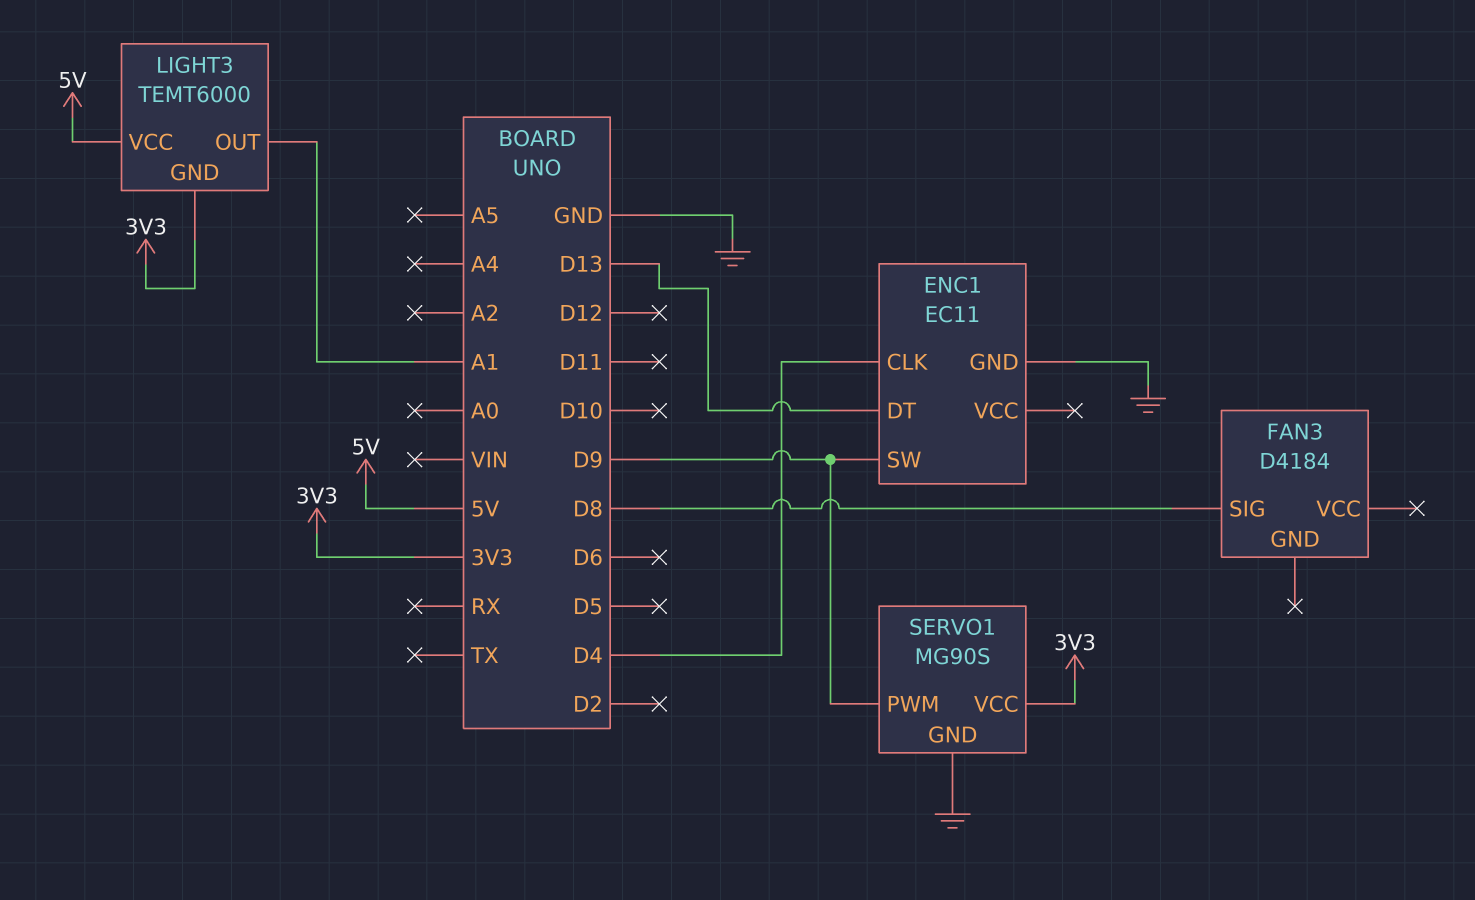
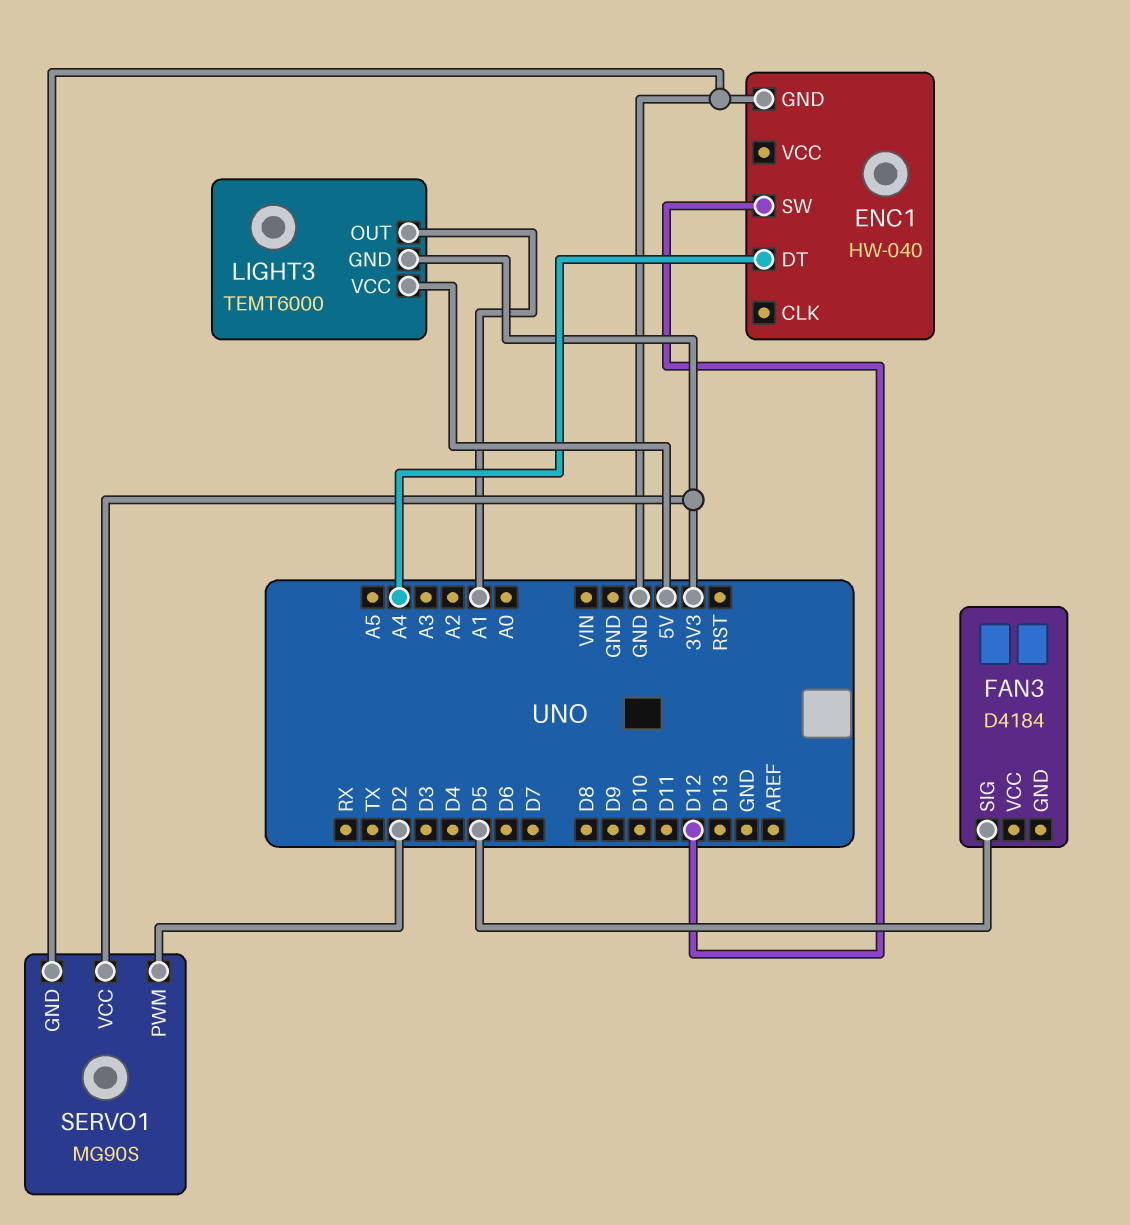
ENC1: EC11 -> HW-040
ENC1 pin CLK: D4 -> none
ENC1 pin DT: D13 -> A4
ENC1 pin SW: D9 -> D12
FAN3 pin SIG: D8 -> D5
SERVO1 pin PWM: D9 -> D2

